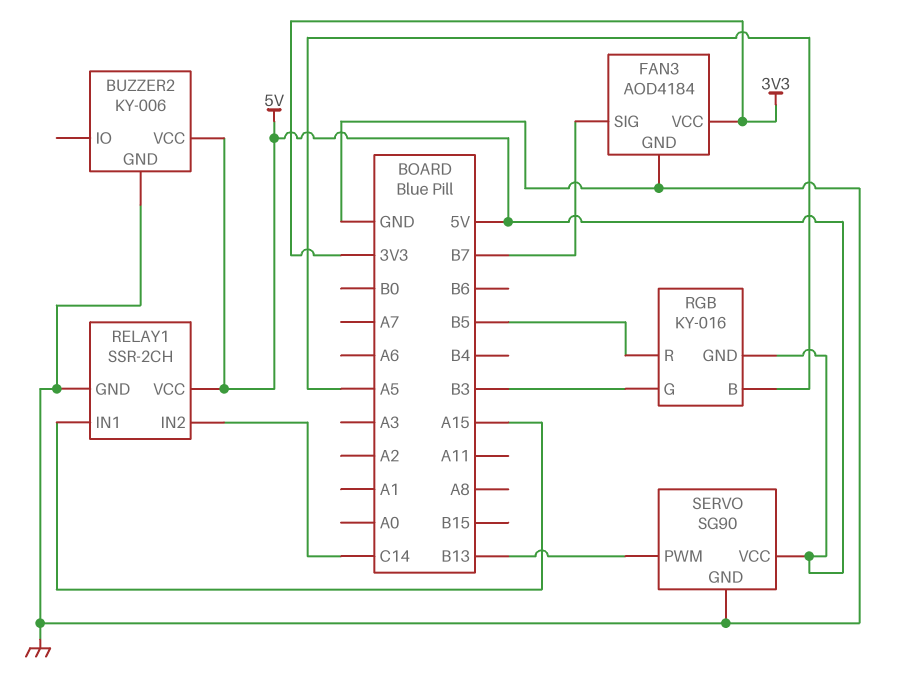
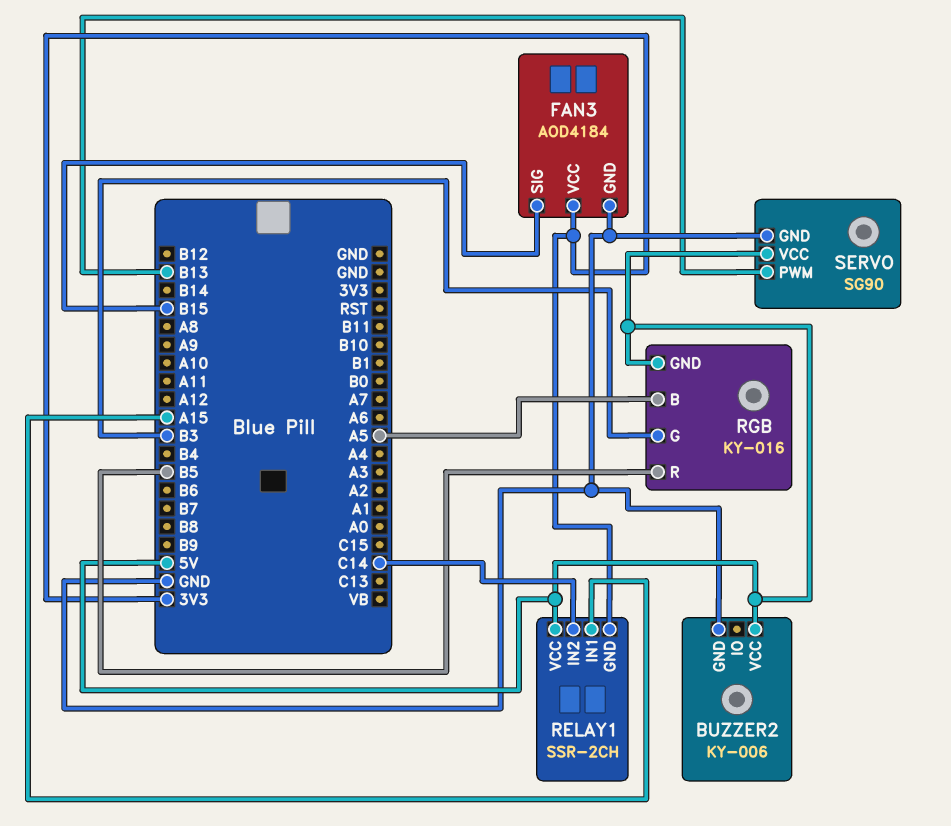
FAN3 pin SIG: B7 -> B15
RELAY1 pin GND: GND -> 3V3

